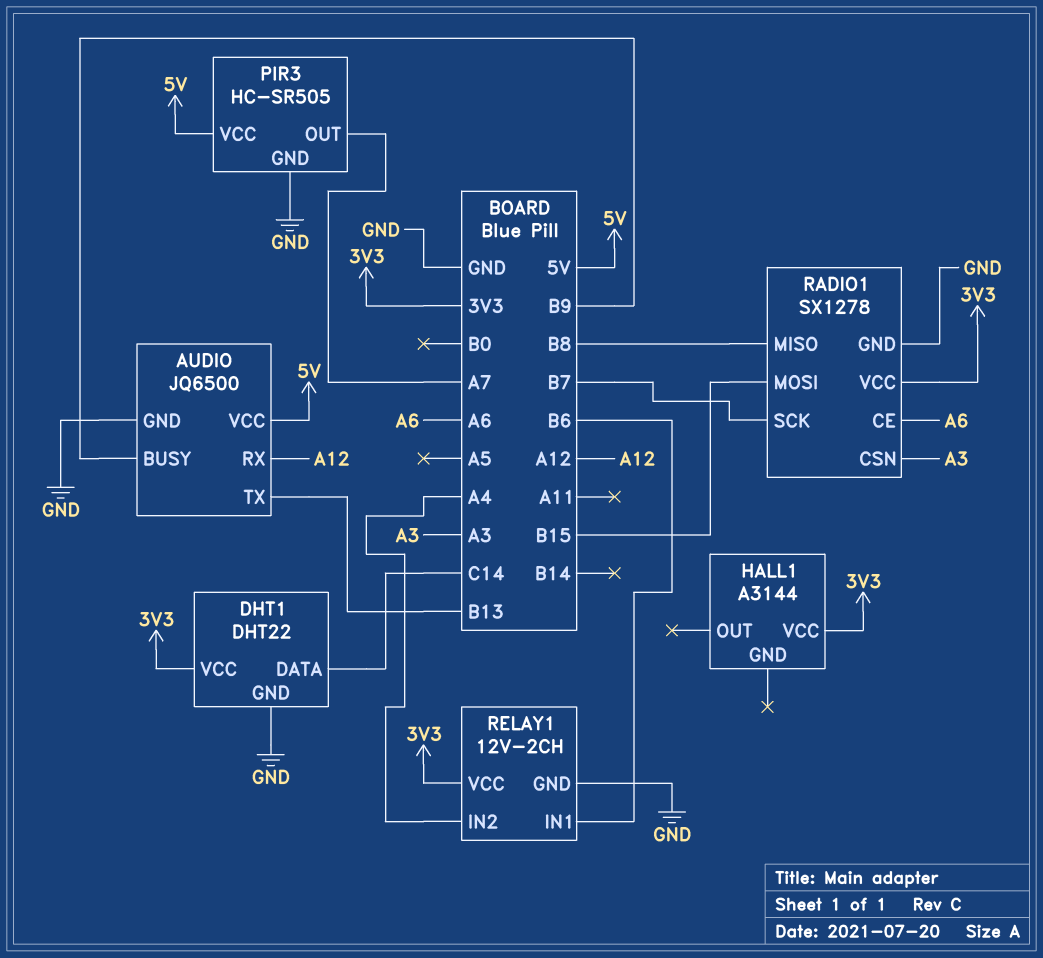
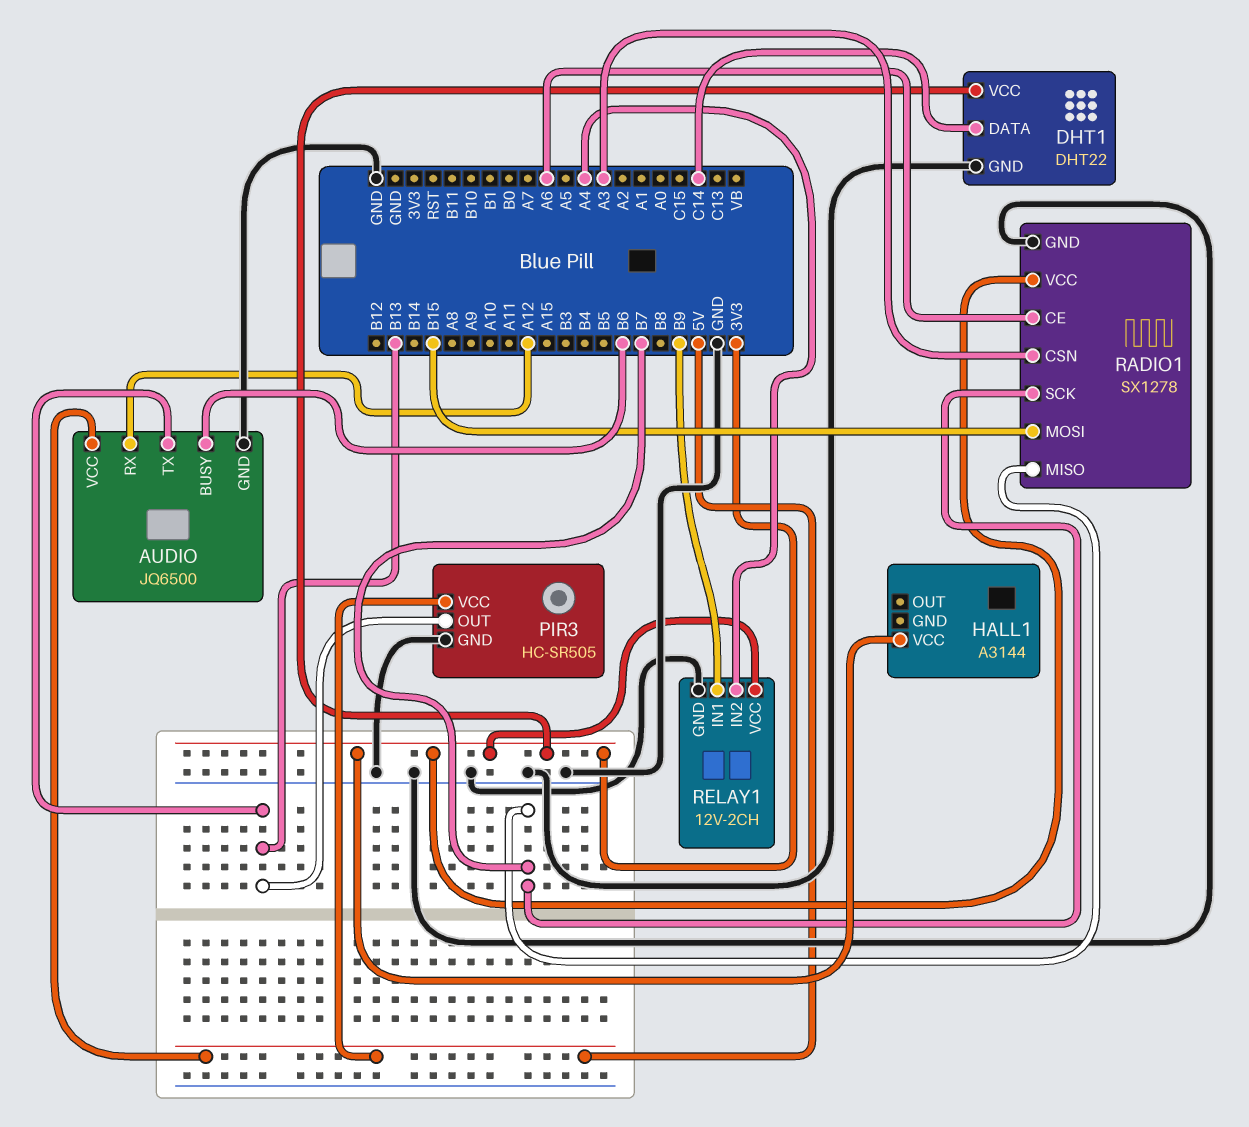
AUDIO pin BUSY: B9 -> B6
PIR3 pin OUT: A7 -> B13
RADIO1 pin MISO: B8 -> B7
RELAY1 pin IN1: B6 -> B9

